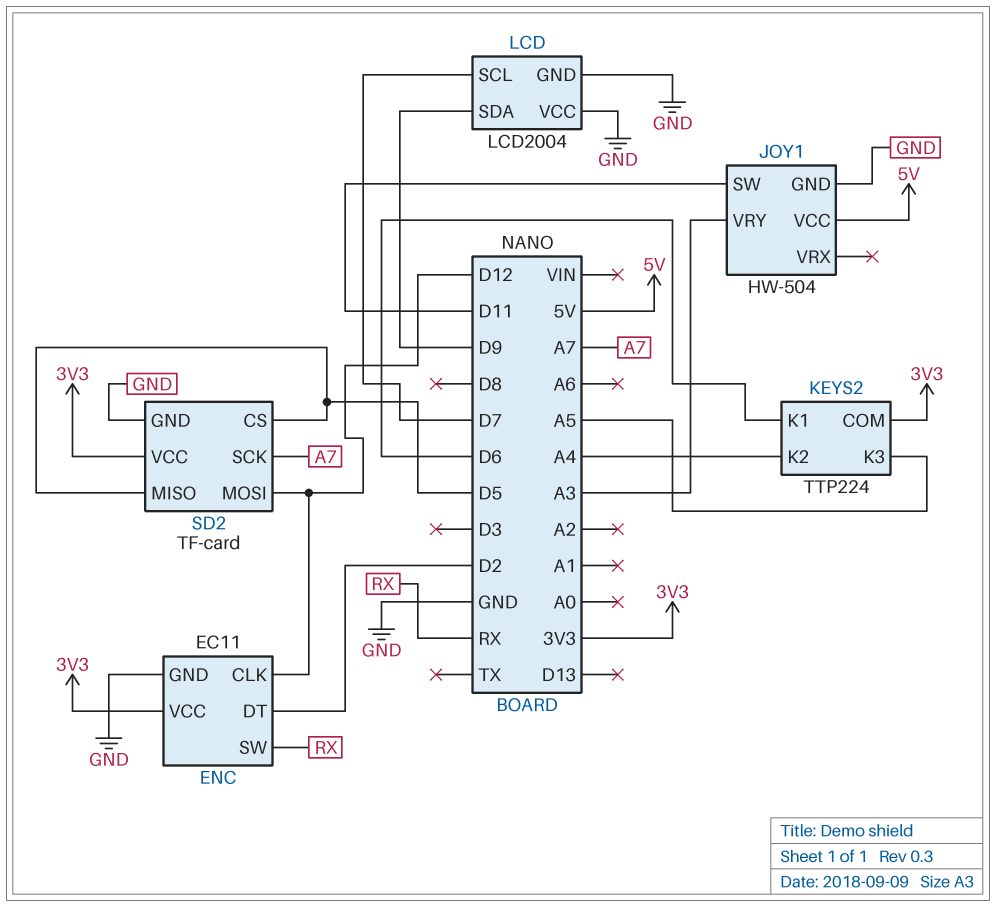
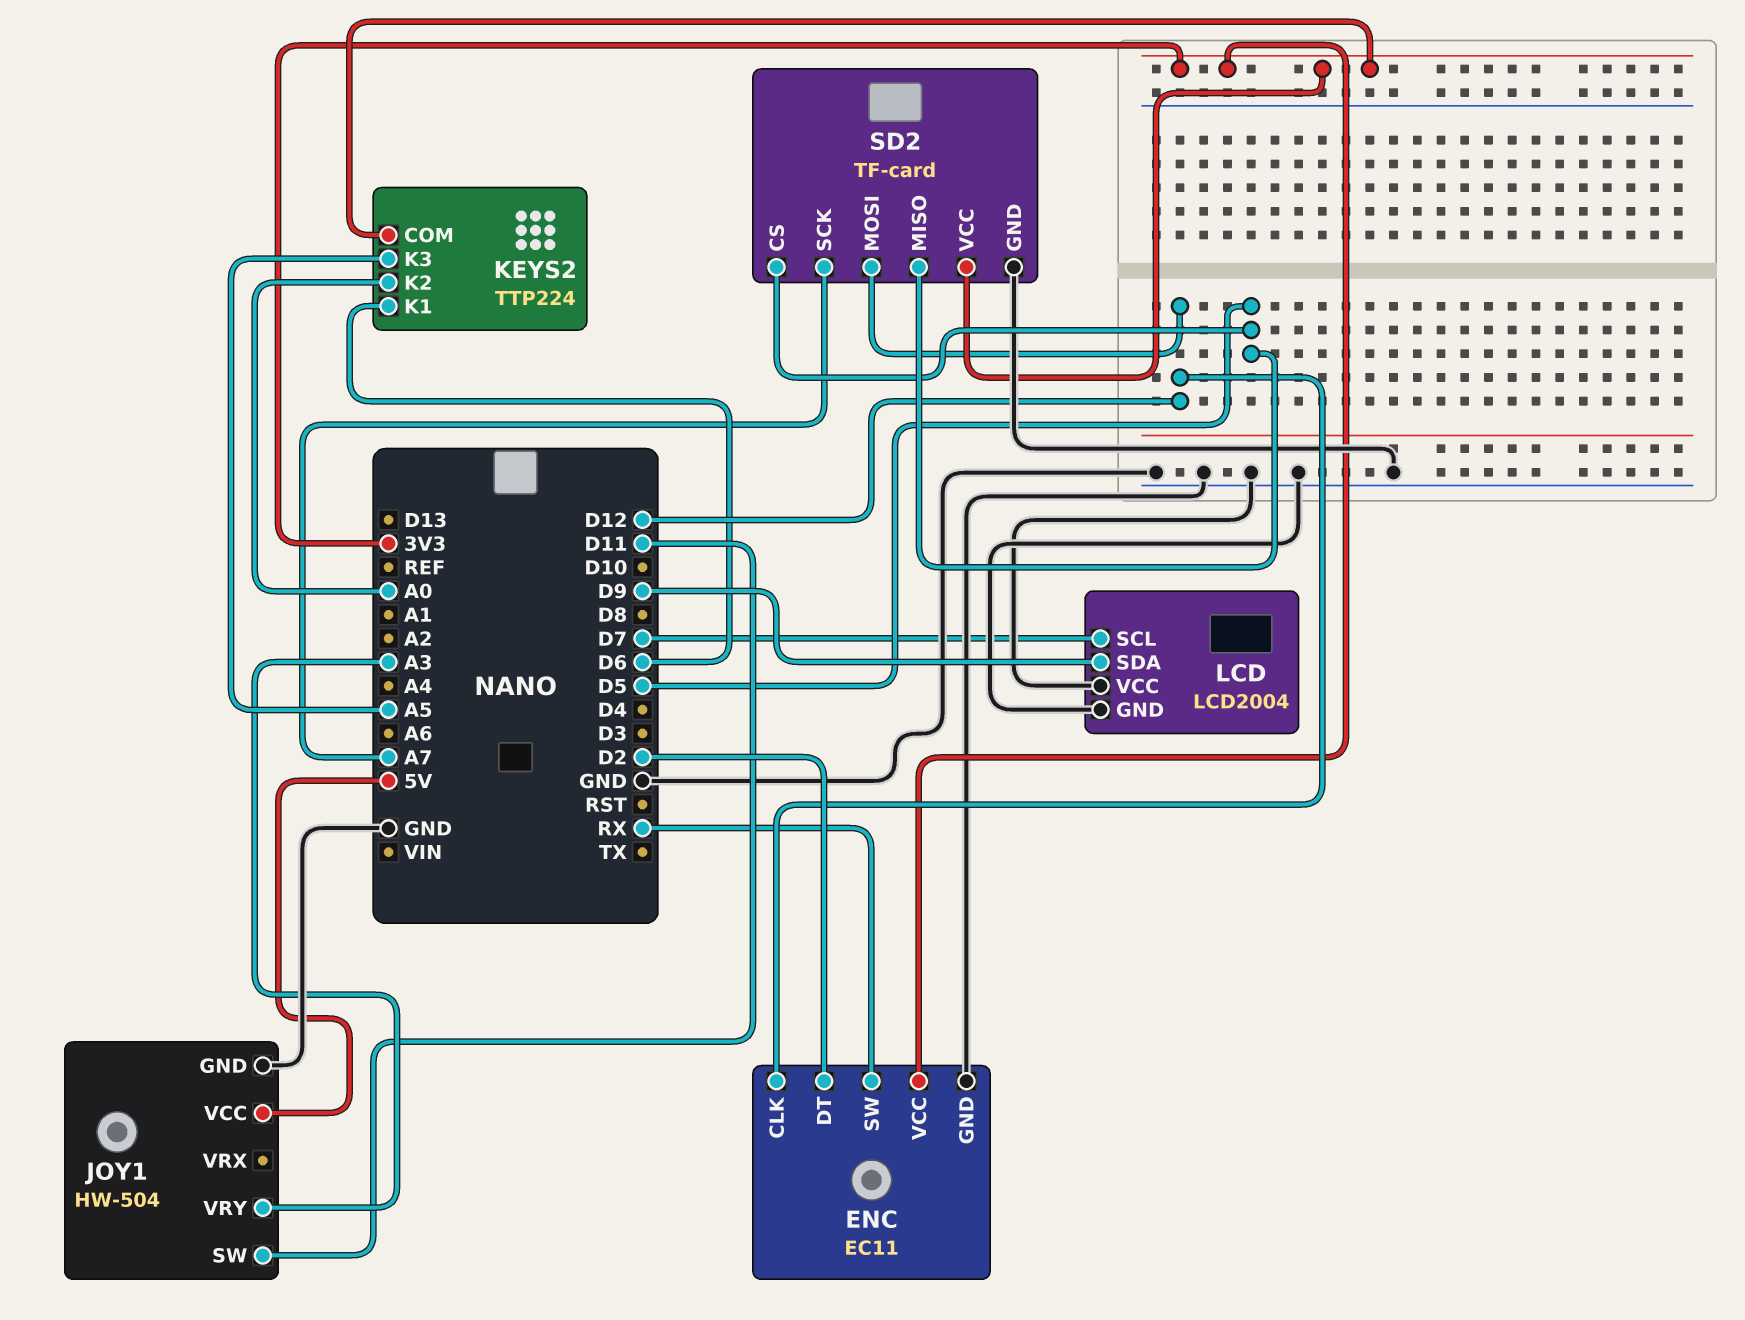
KEYS2 pin K2: A4 -> A0

